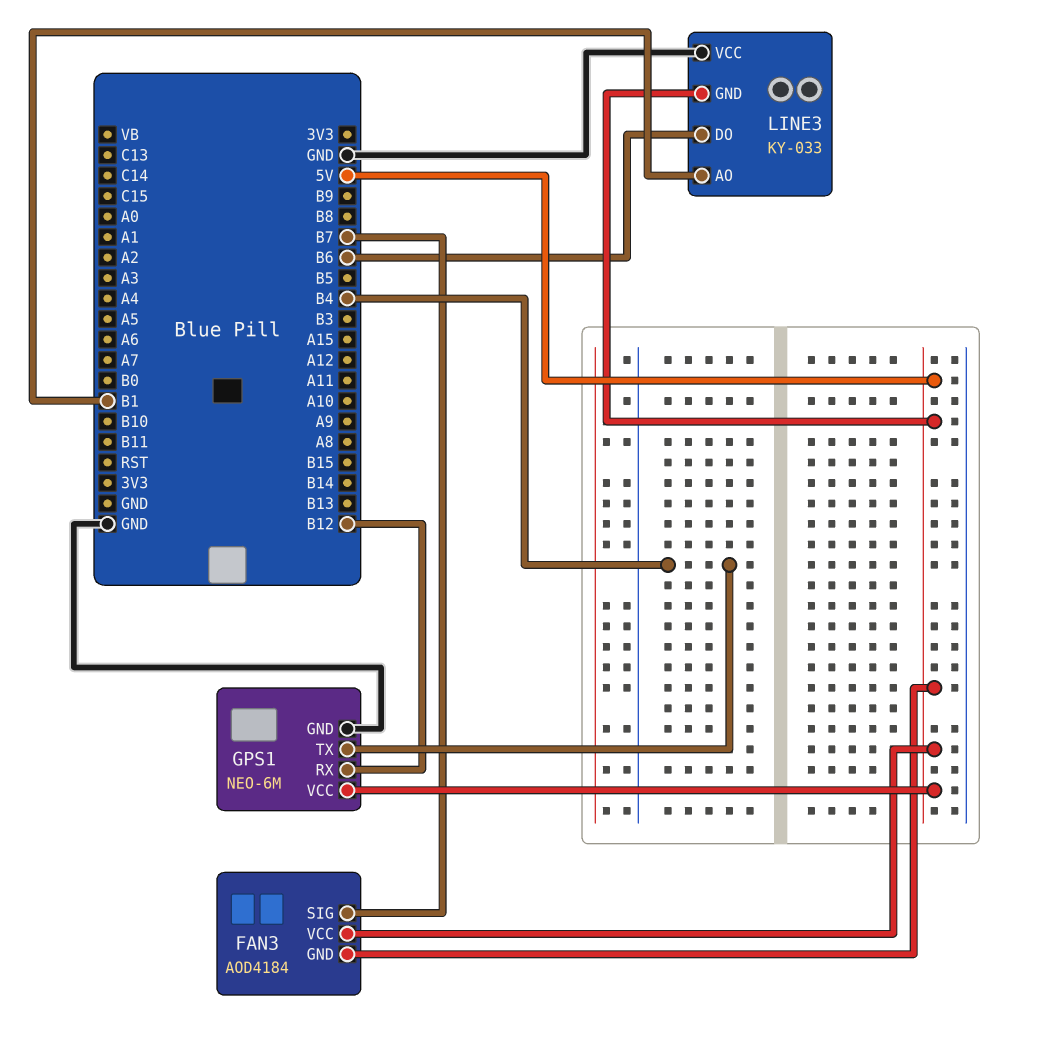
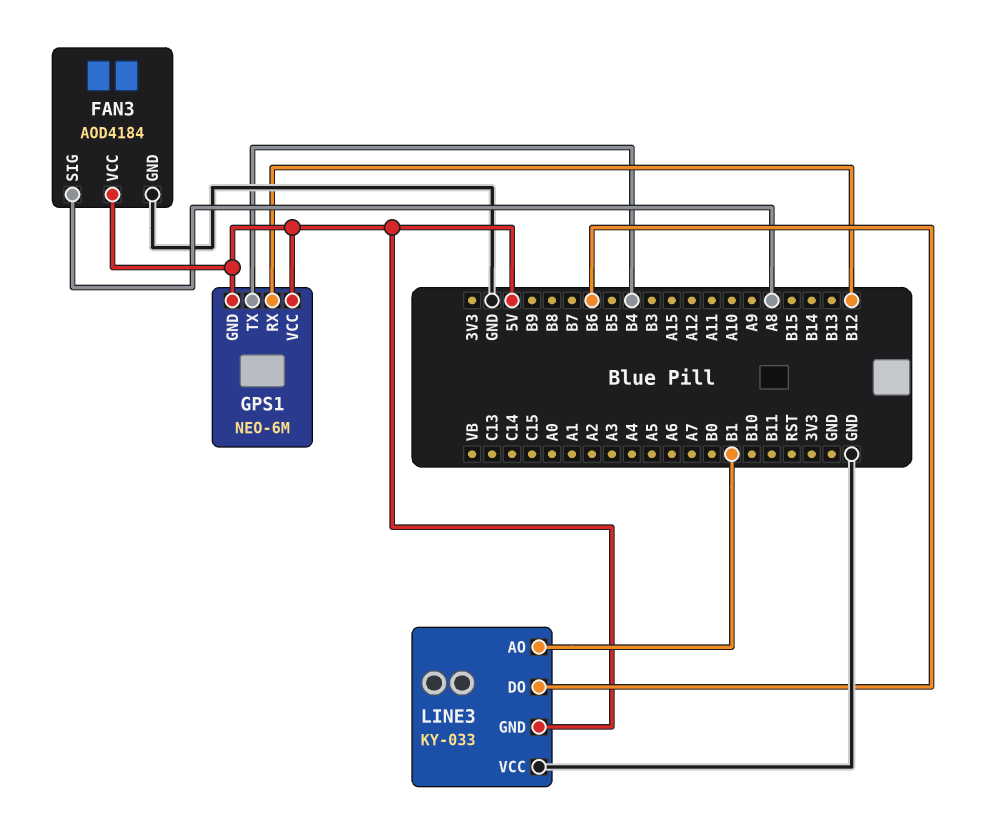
FAN3 pin GND: 5V -> GND
FAN3 pin SIG: B7 -> A8
GPS1 pin GND: GND -> 5V

